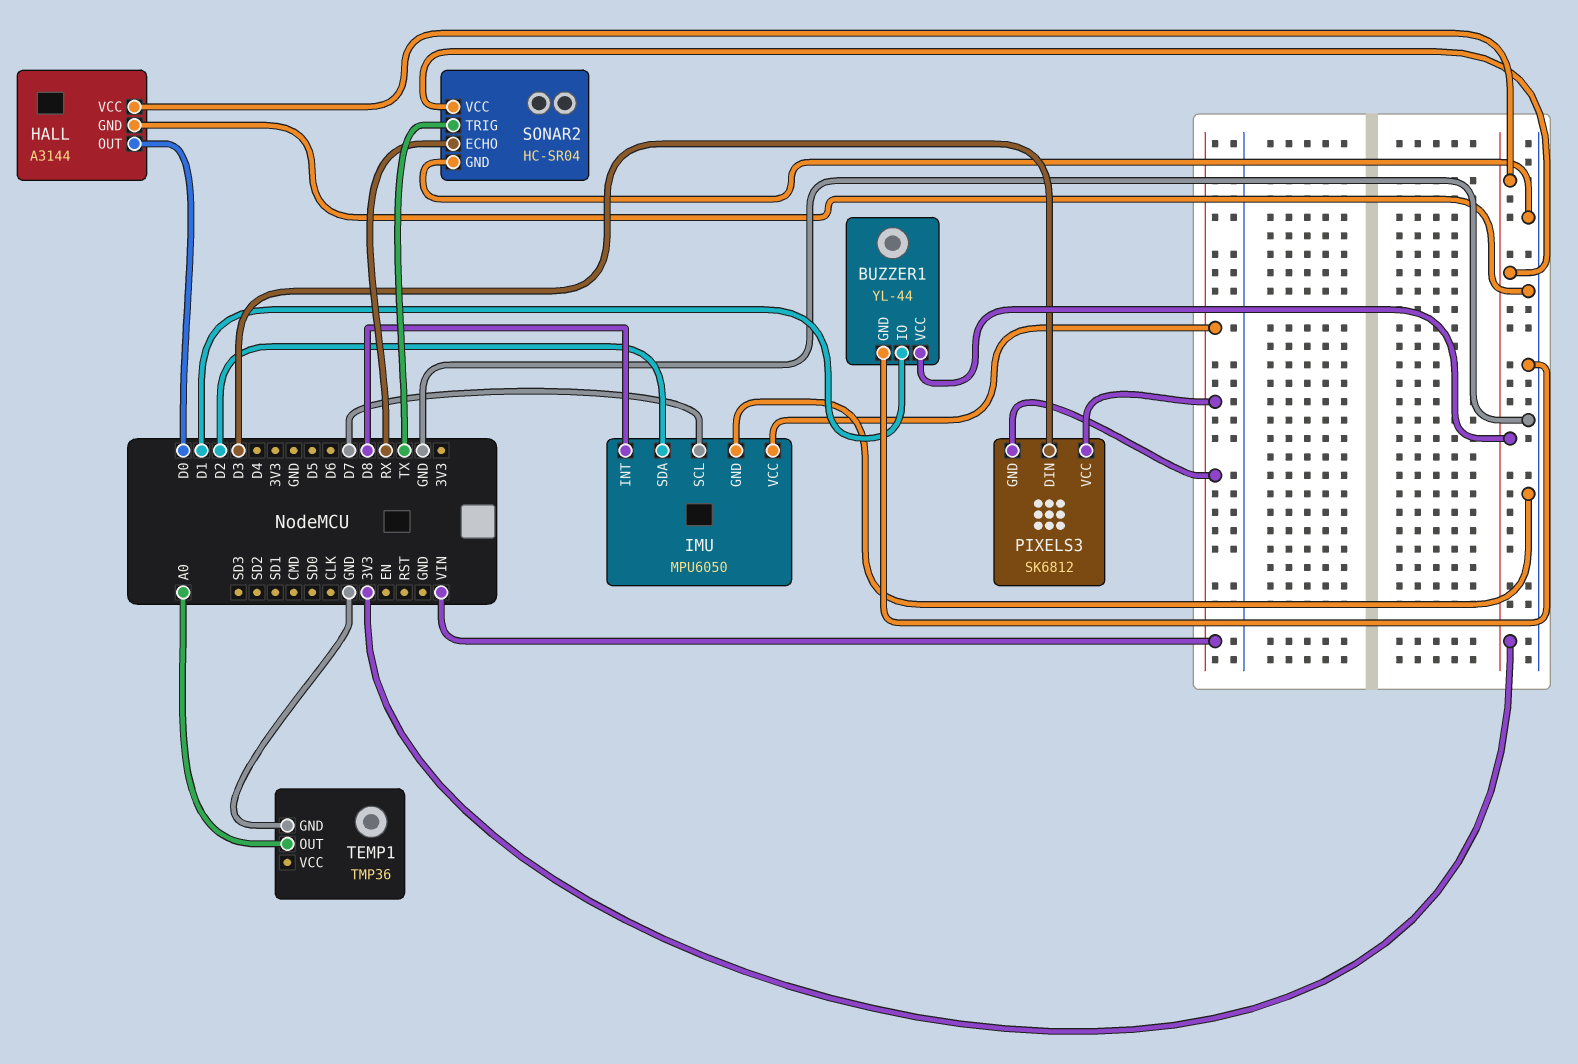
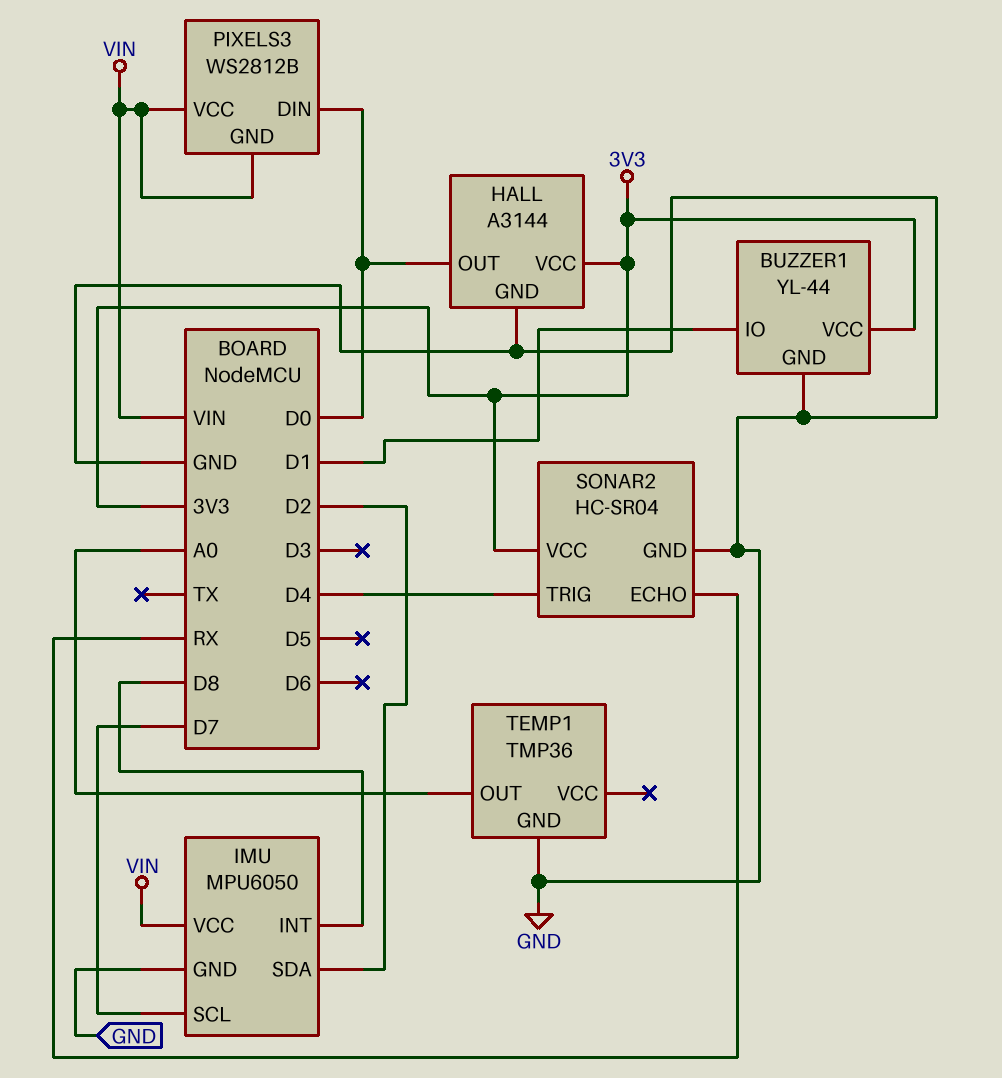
PIXELS3: SK6812 -> WS2812B
PIXELS3 pin DIN: D3 -> D0
SONAR2 pin TRIG: TX -> D4

